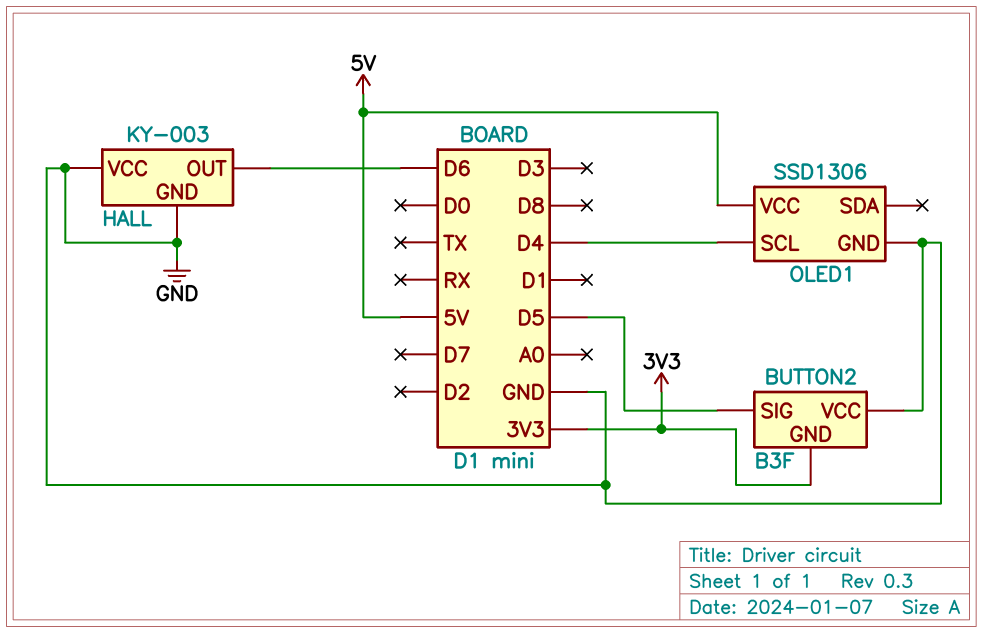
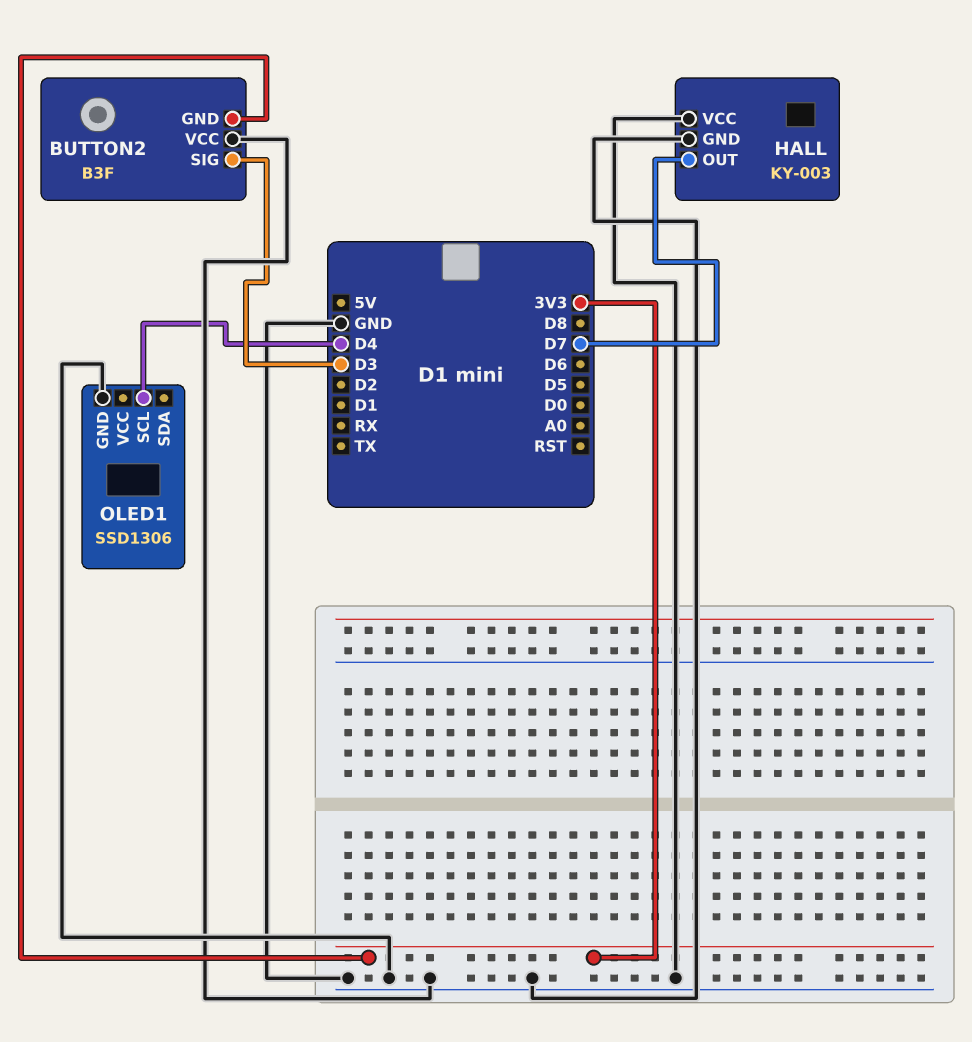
BUTTON2 pin SIG: D5 -> D3
HALL pin OUT: D6 -> D7
OLED1 pin VCC: 5V -> none

